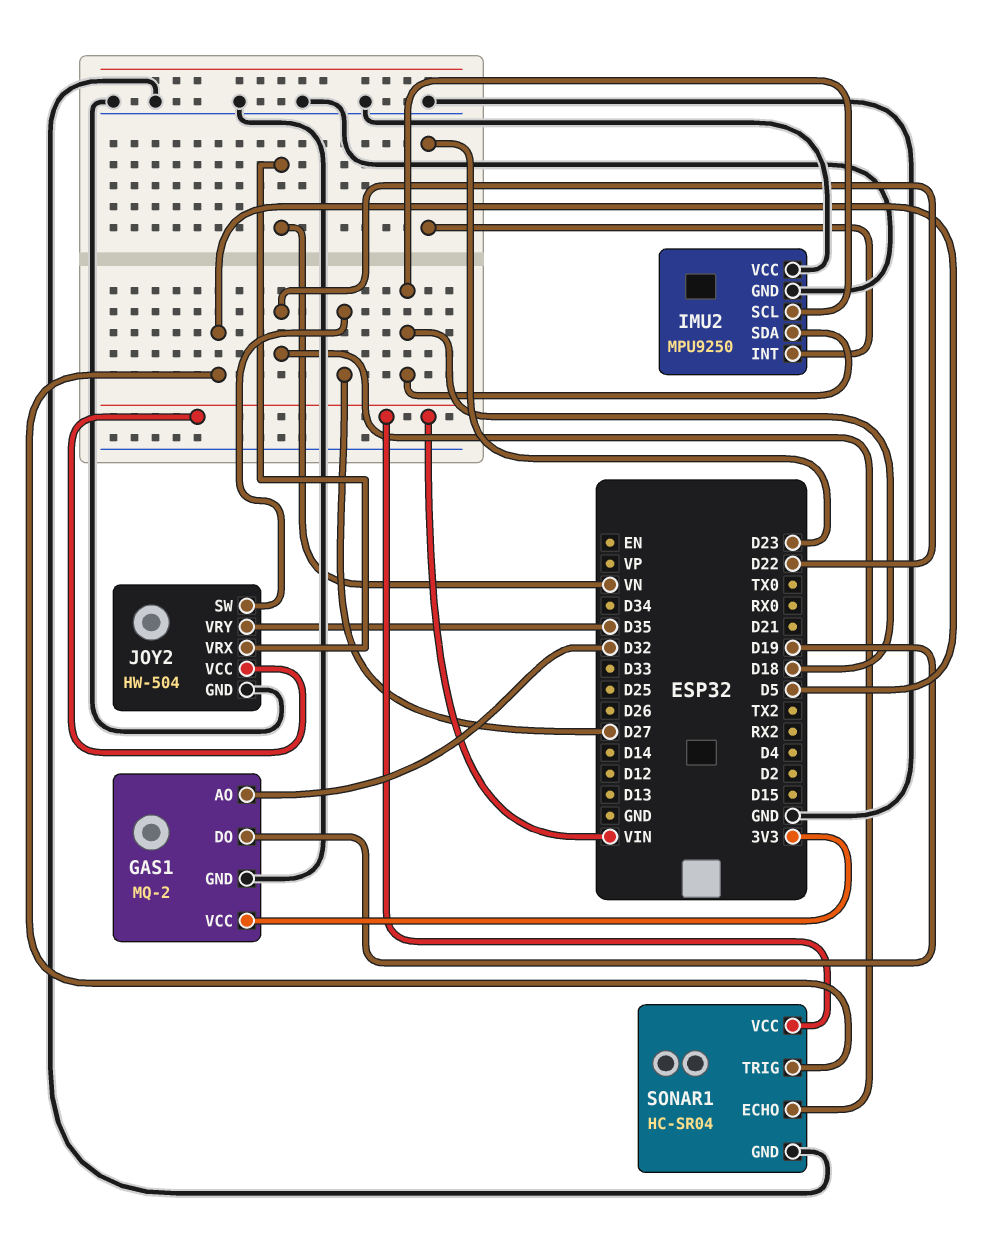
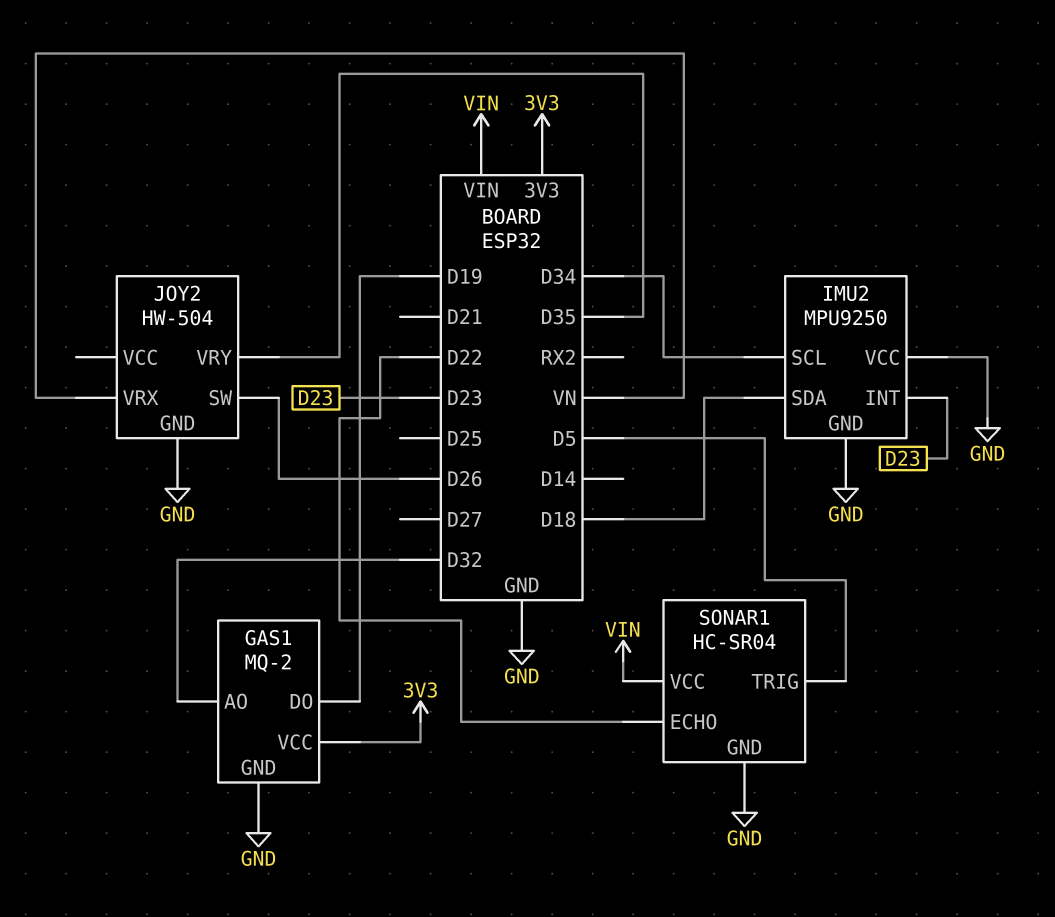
IMU2 pin SCL: D18 -> D34
JOY2 pin SW: D27 -> D26
JOY2 pin VCC: VIN -> none

